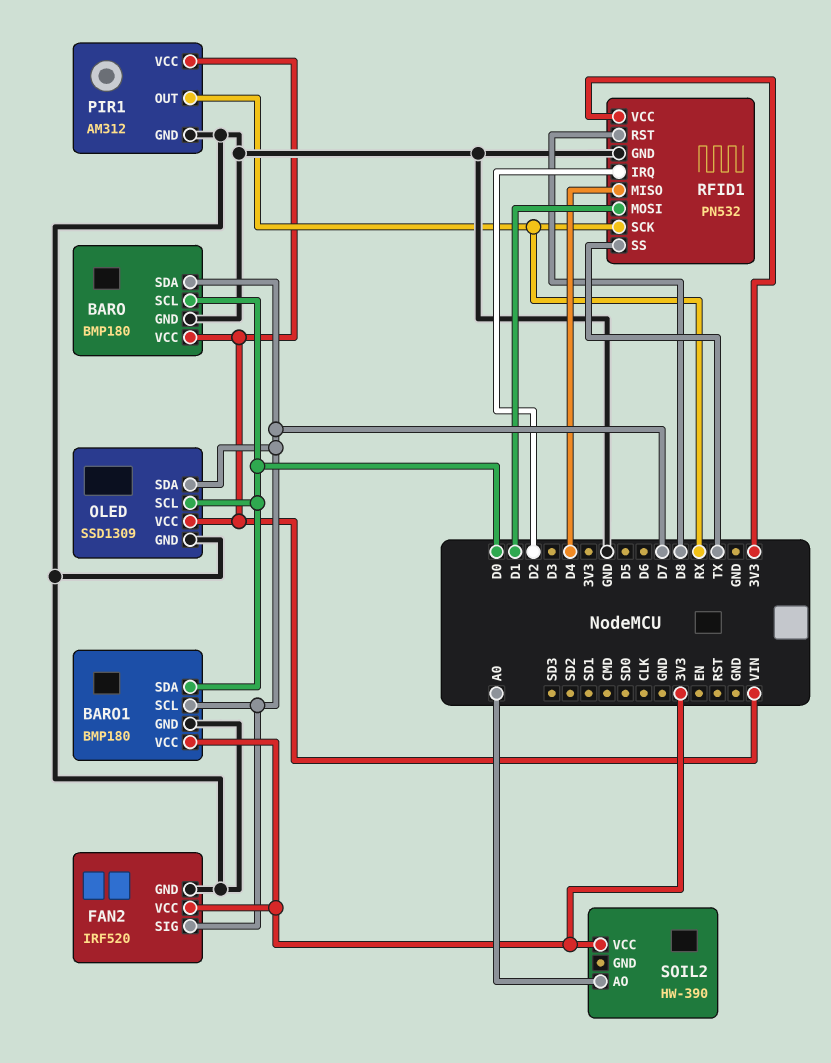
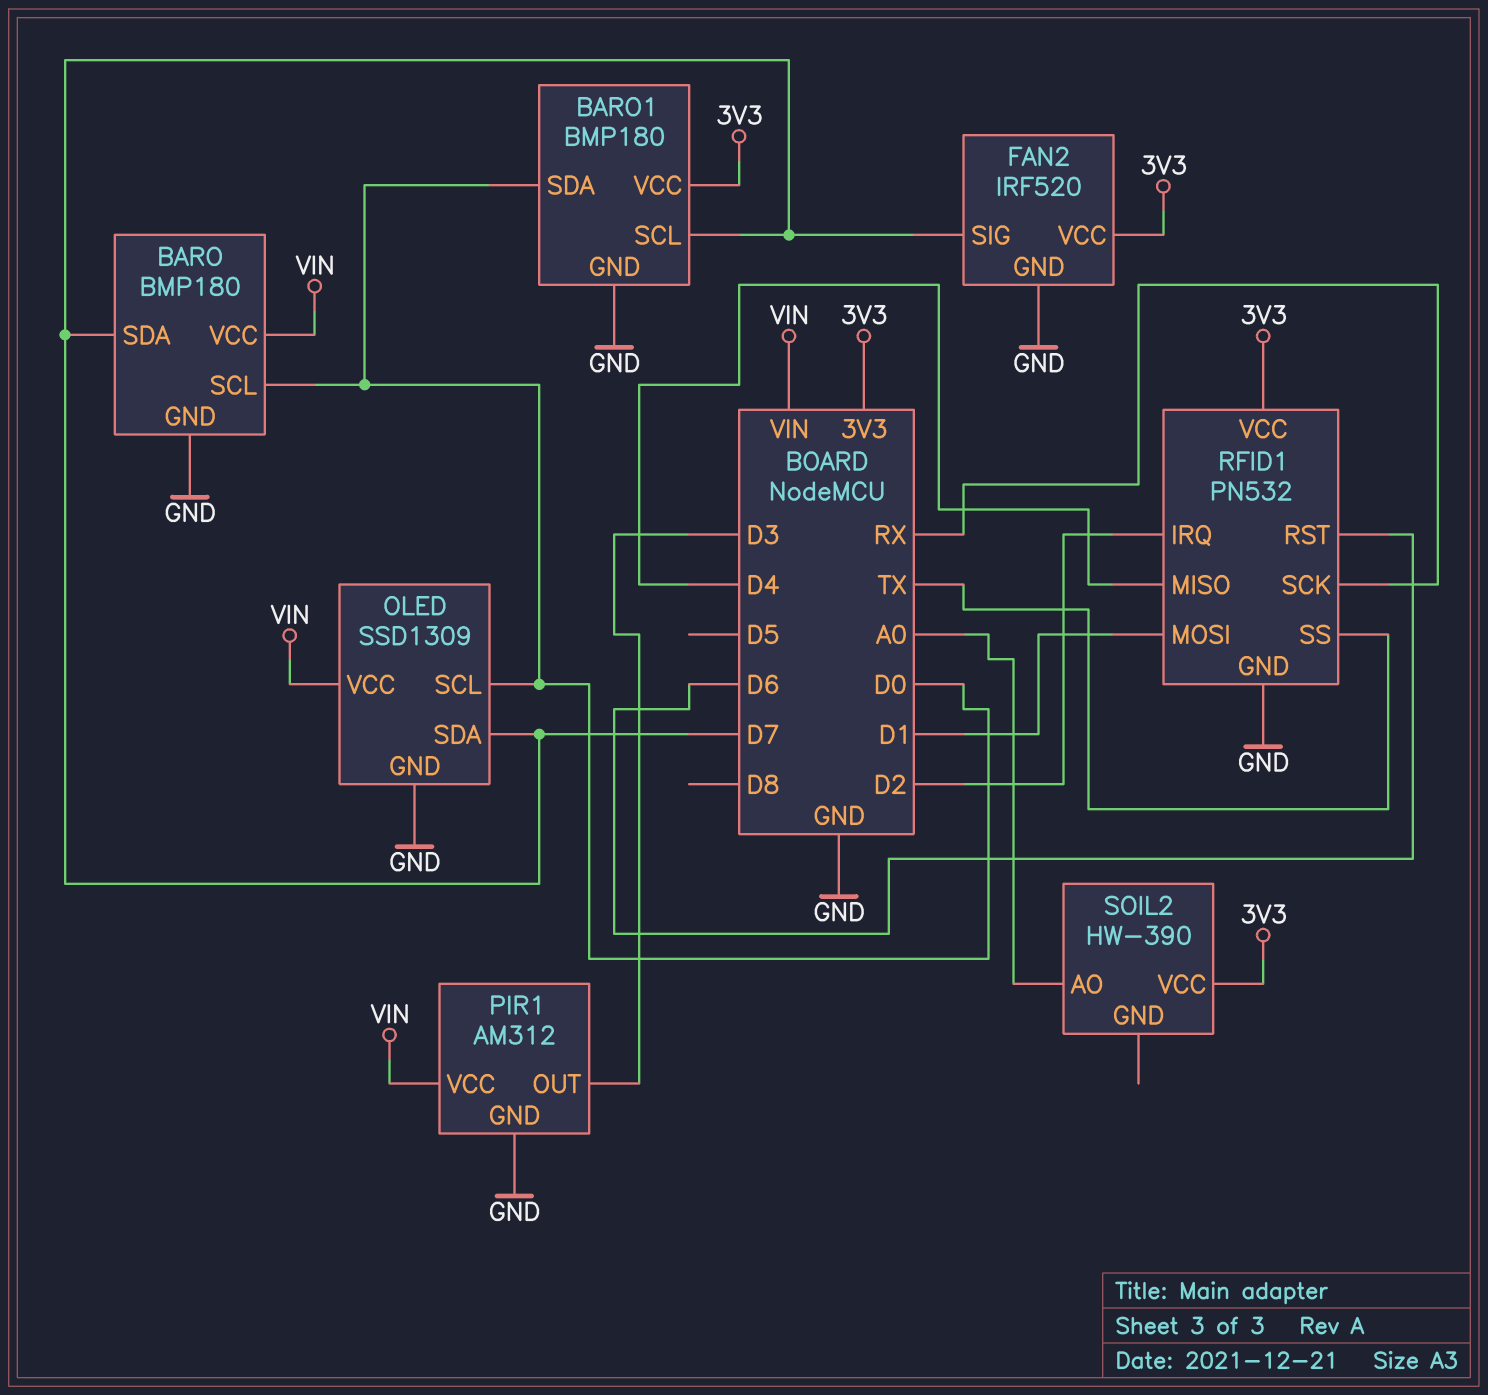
PIR1 pin OUT: RX -> D3
RFID1 pin RST: D8 -> D6

